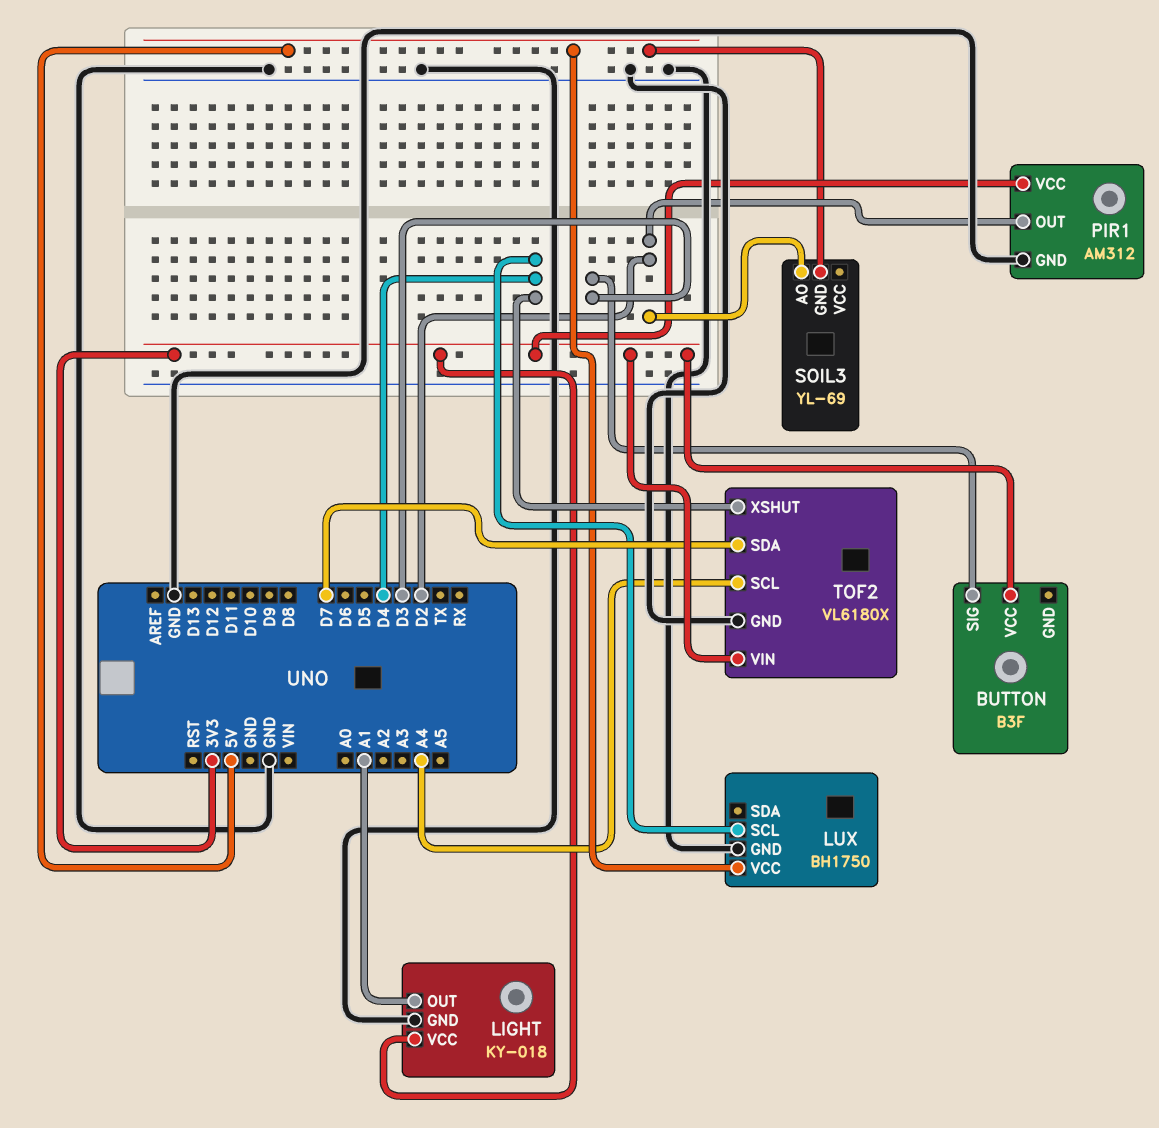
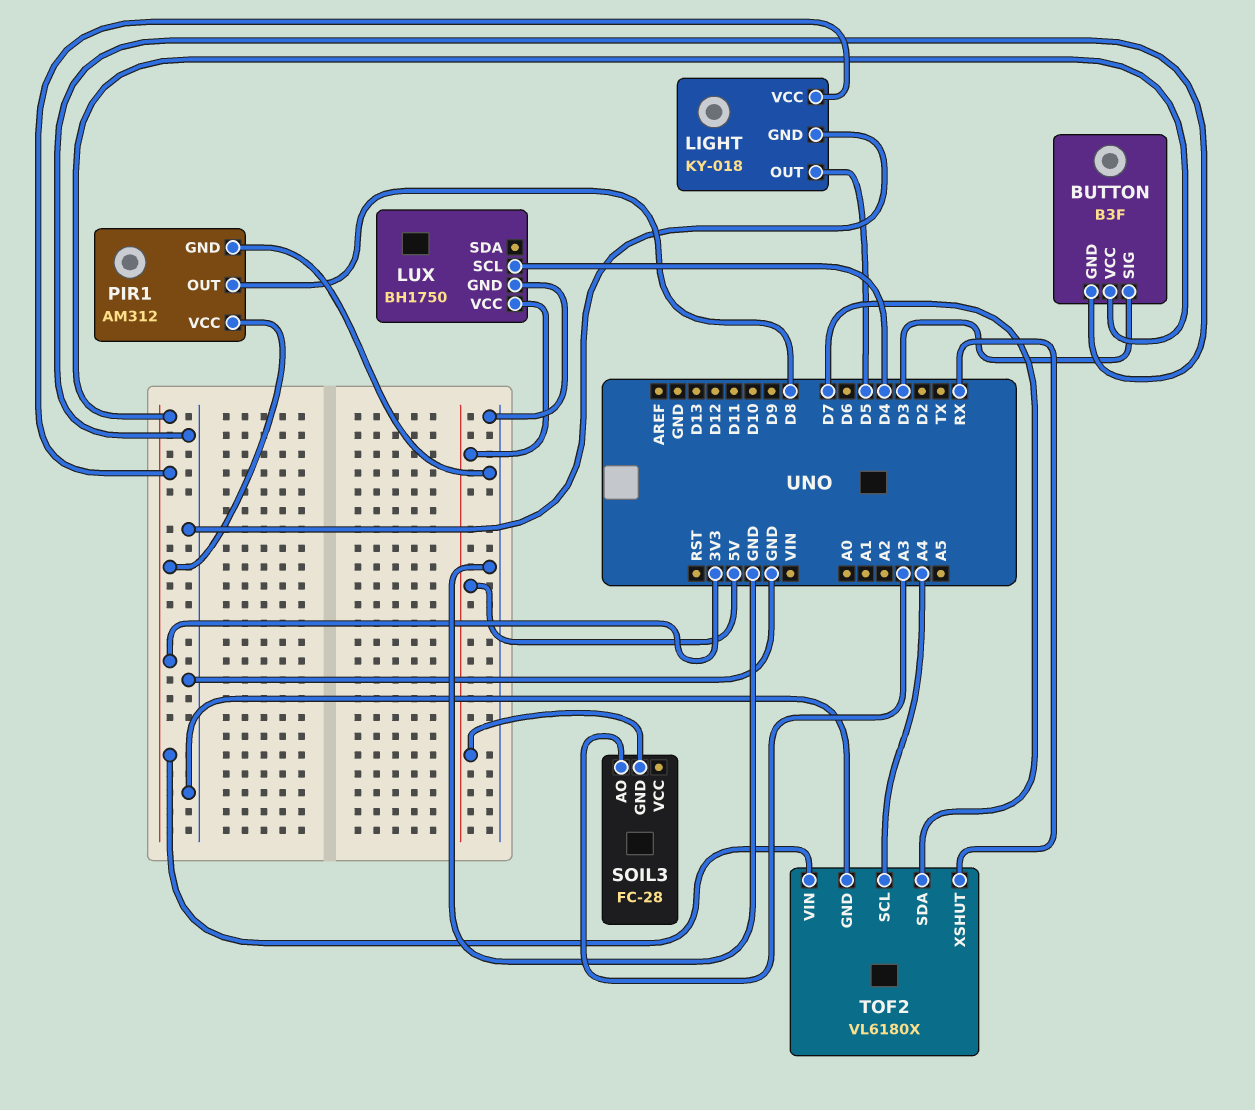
BUTTON pin GND: none -> GND
LIGHT pin OUT: A1 -> D5
PIR1 pin OUT: D2 -> D8
SOIL3: YL-69 -> FC-28
SOIL3 pin AO: D2 -> A3
TOF2 pin XSHUT: D4 -> RX

